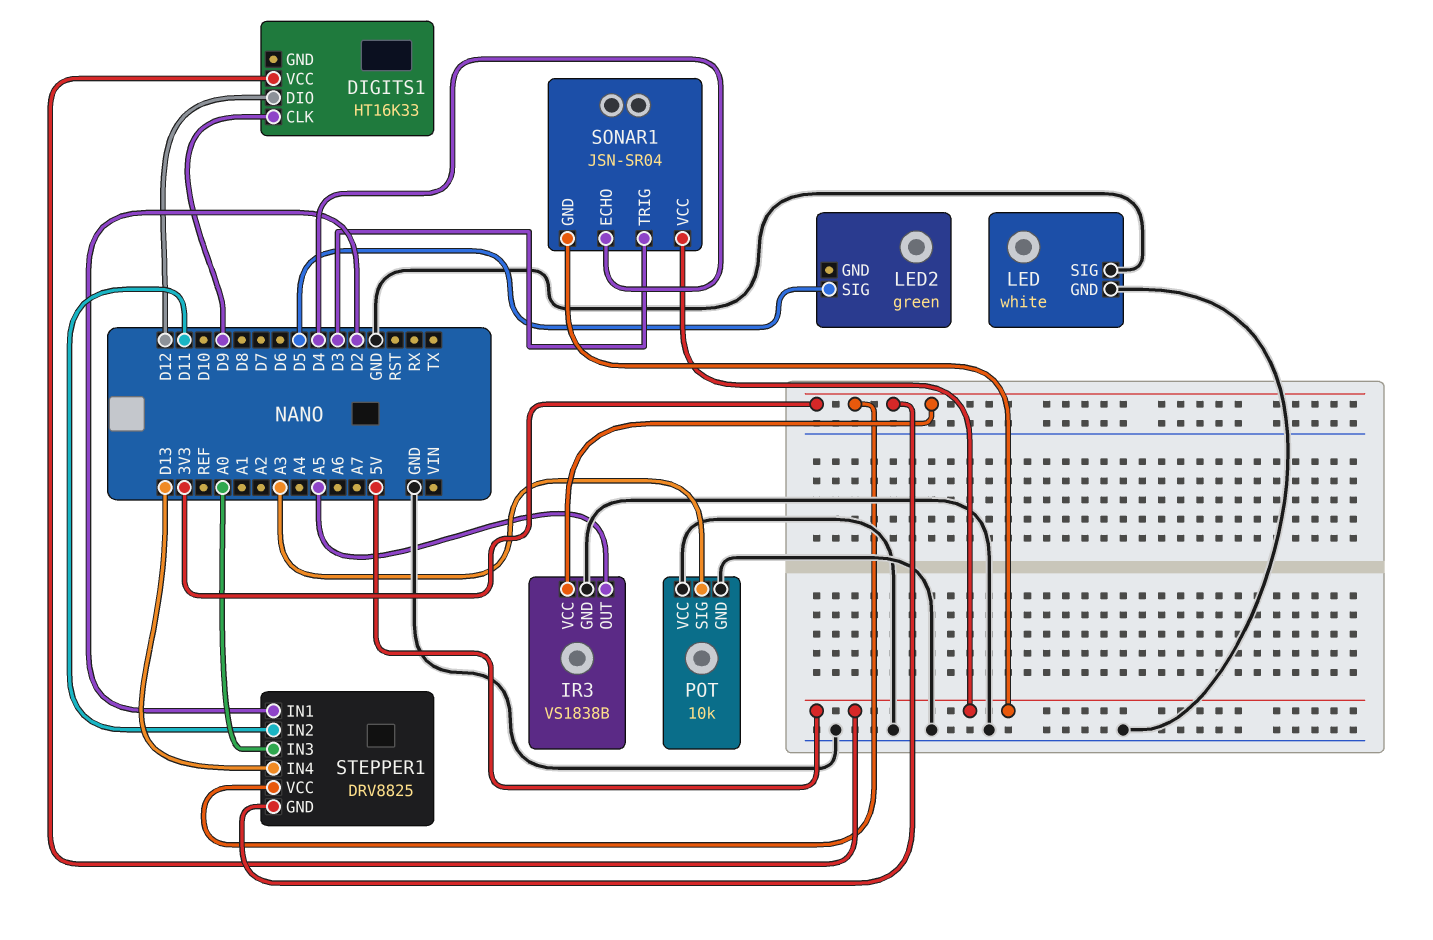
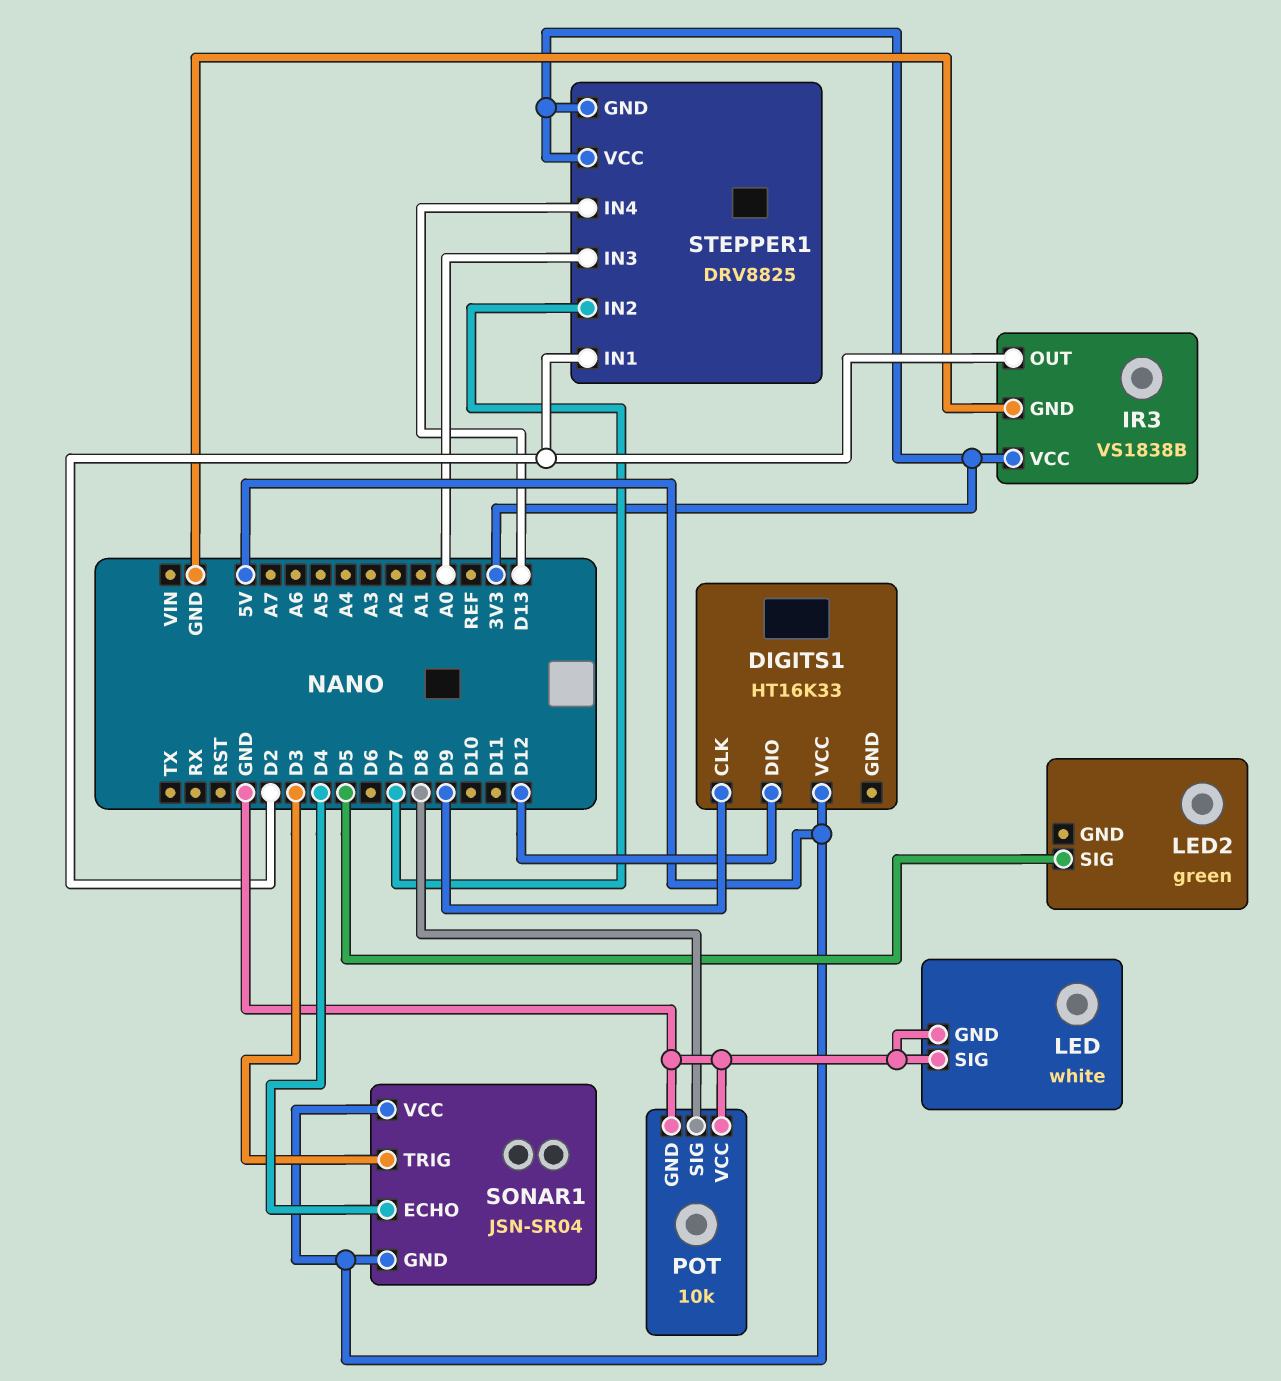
IR3 pin OUT: A5 -> D2
POT pin SIG: A3 -> D8
STEPPER1 pin IN2: D11 -> D7

